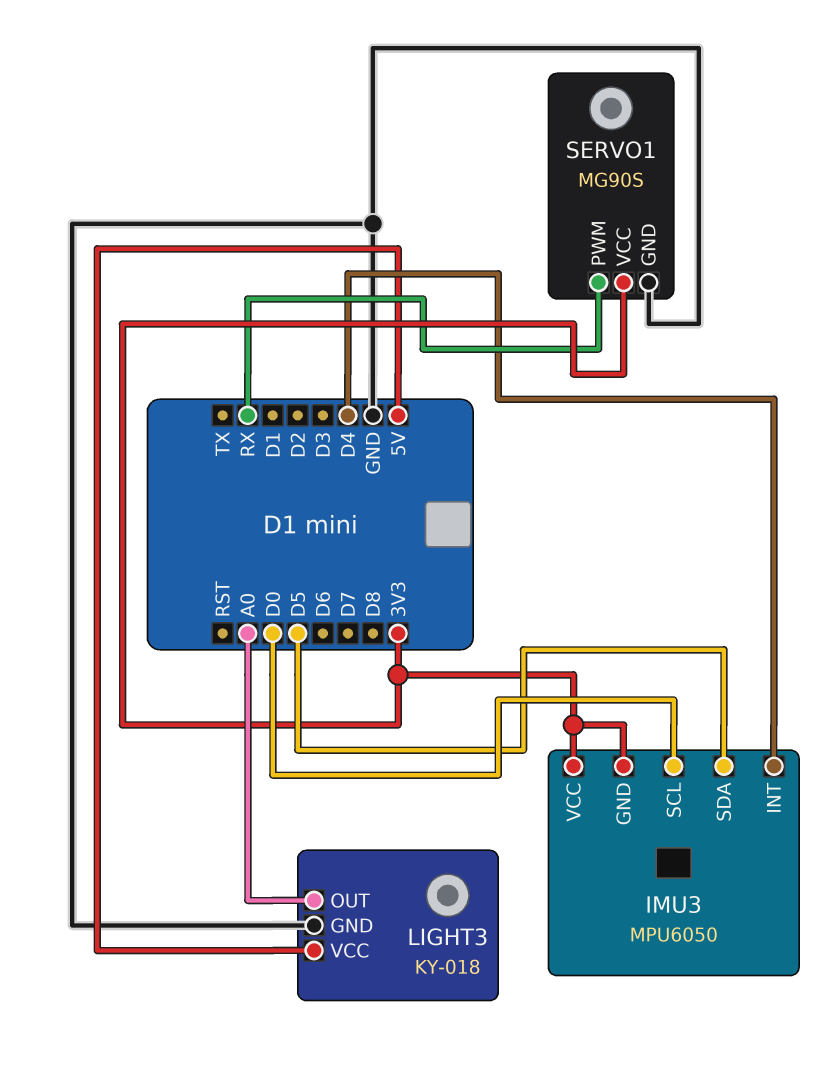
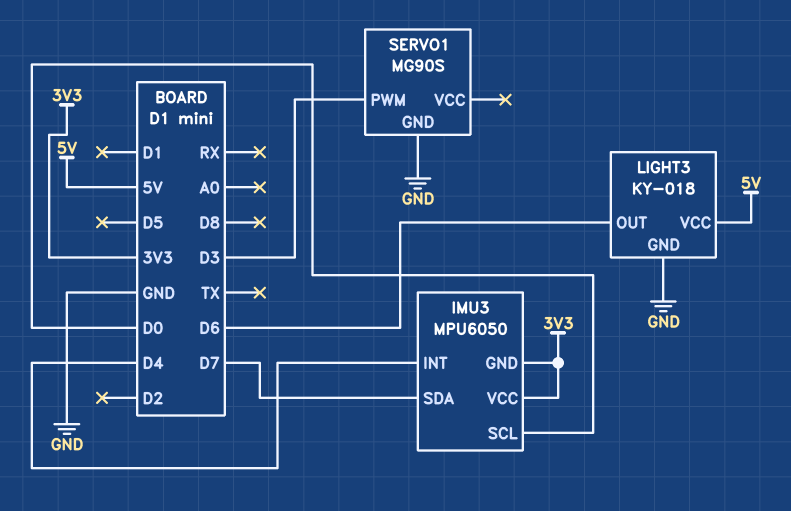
IMU3 pin SDA: D5 -> D7
LIGHT3 pin OUT: A0 -> D6
SERVO1 pin PWM: RX -> D3
SERVO1 pin VCC: 3V3 -> none

